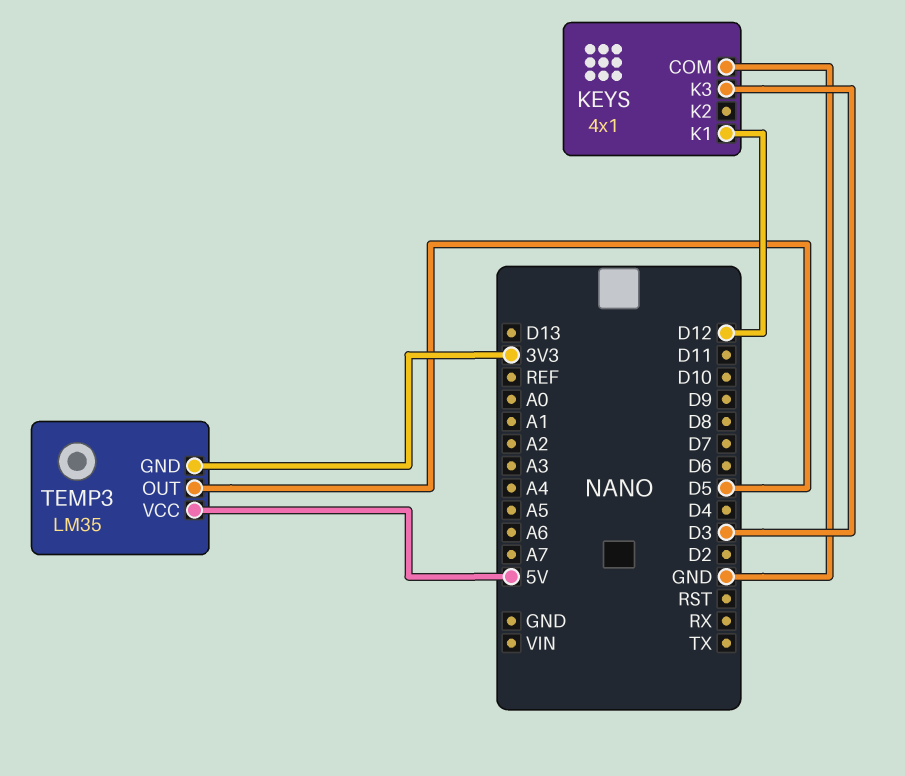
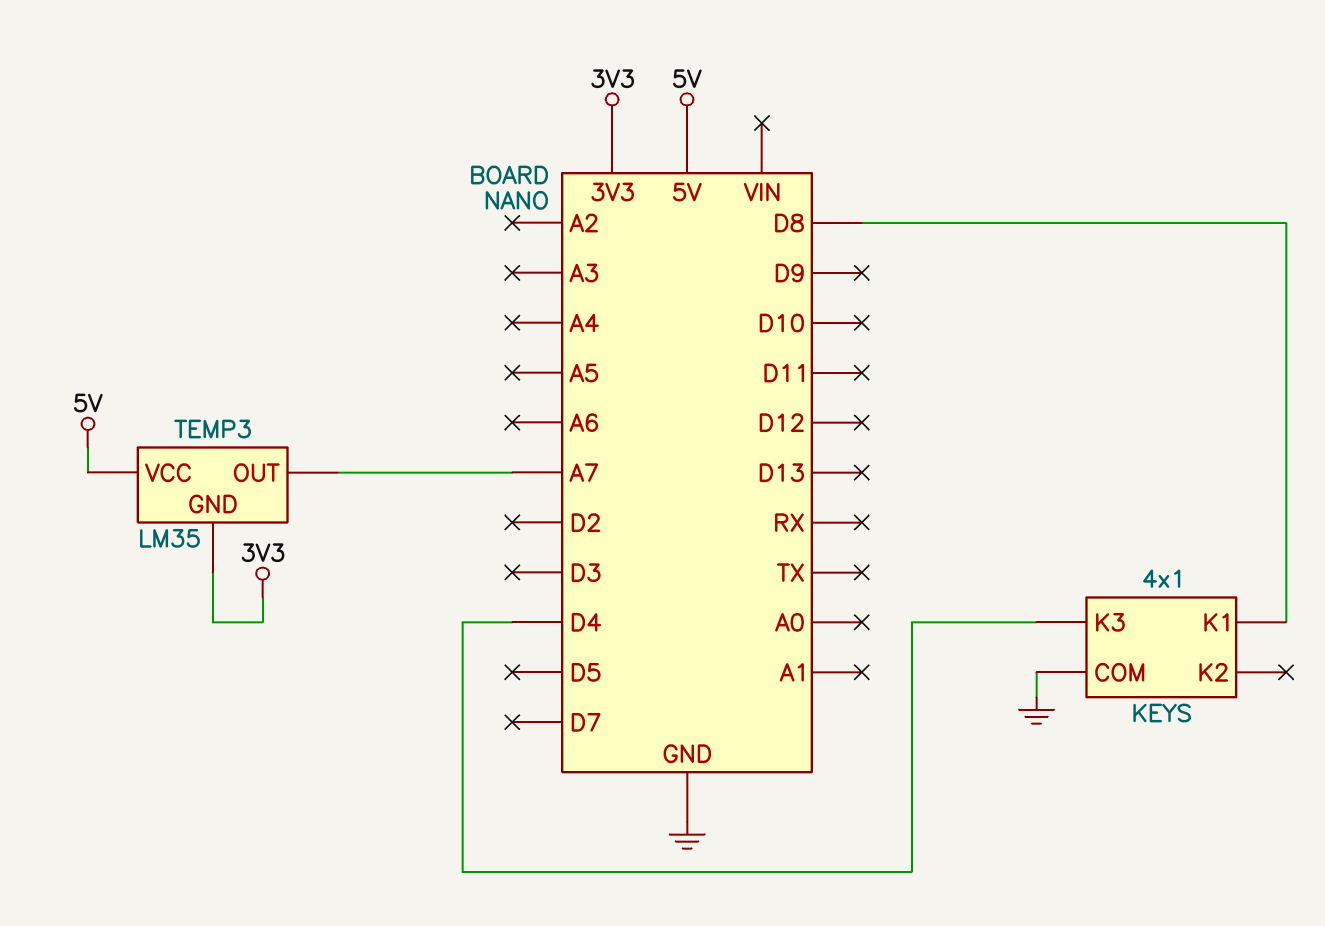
KEYS pin K1: D12 -> D8
KEYS pin K3: D3 -> D4
TEMP3 pin OUT: D5 -> A7

